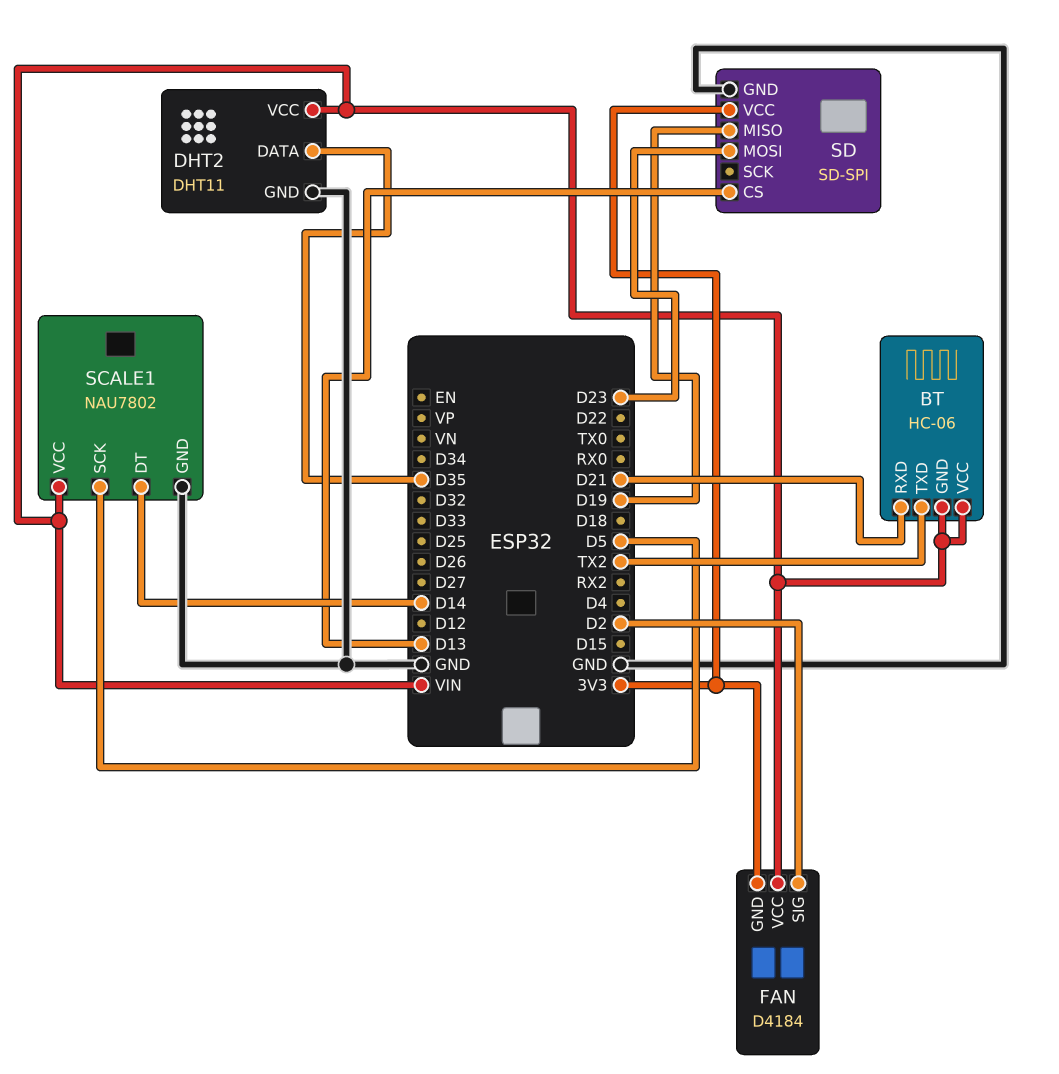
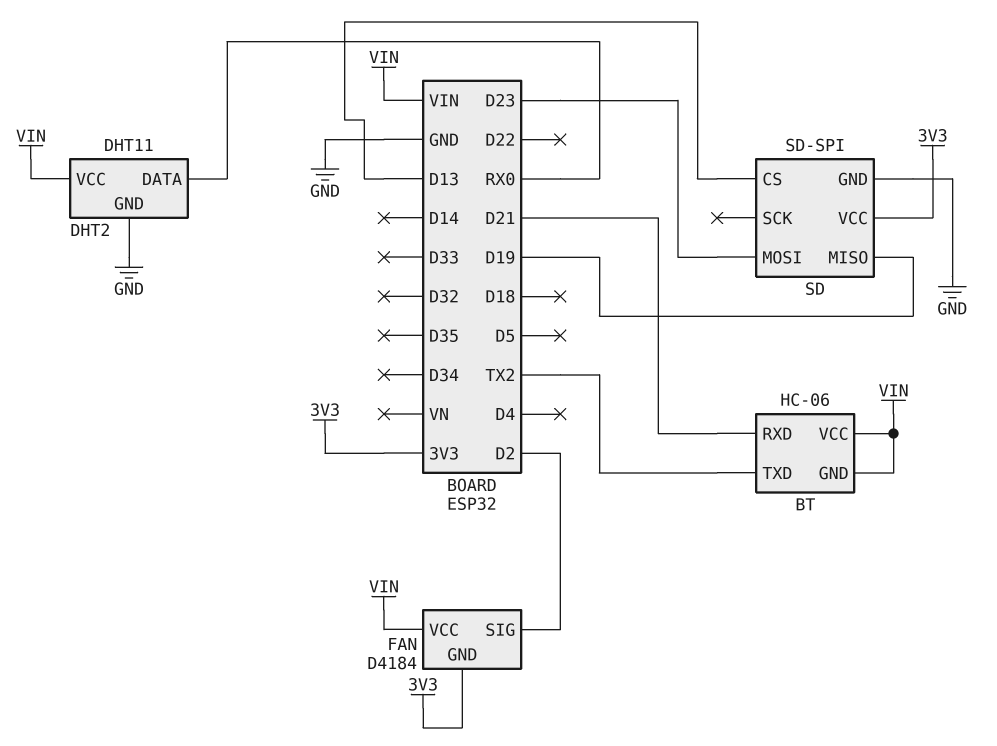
DHT2 pin DATA: D35 -> RX0
SCALE1: NAU7802 -> none
SCALE1 pin DT: D14 -> none
SCALE1 pin GND: GND -> none
SCALE1 pin SCK: D5 -> none
SCALE1 pin VCC: VIN -> none

